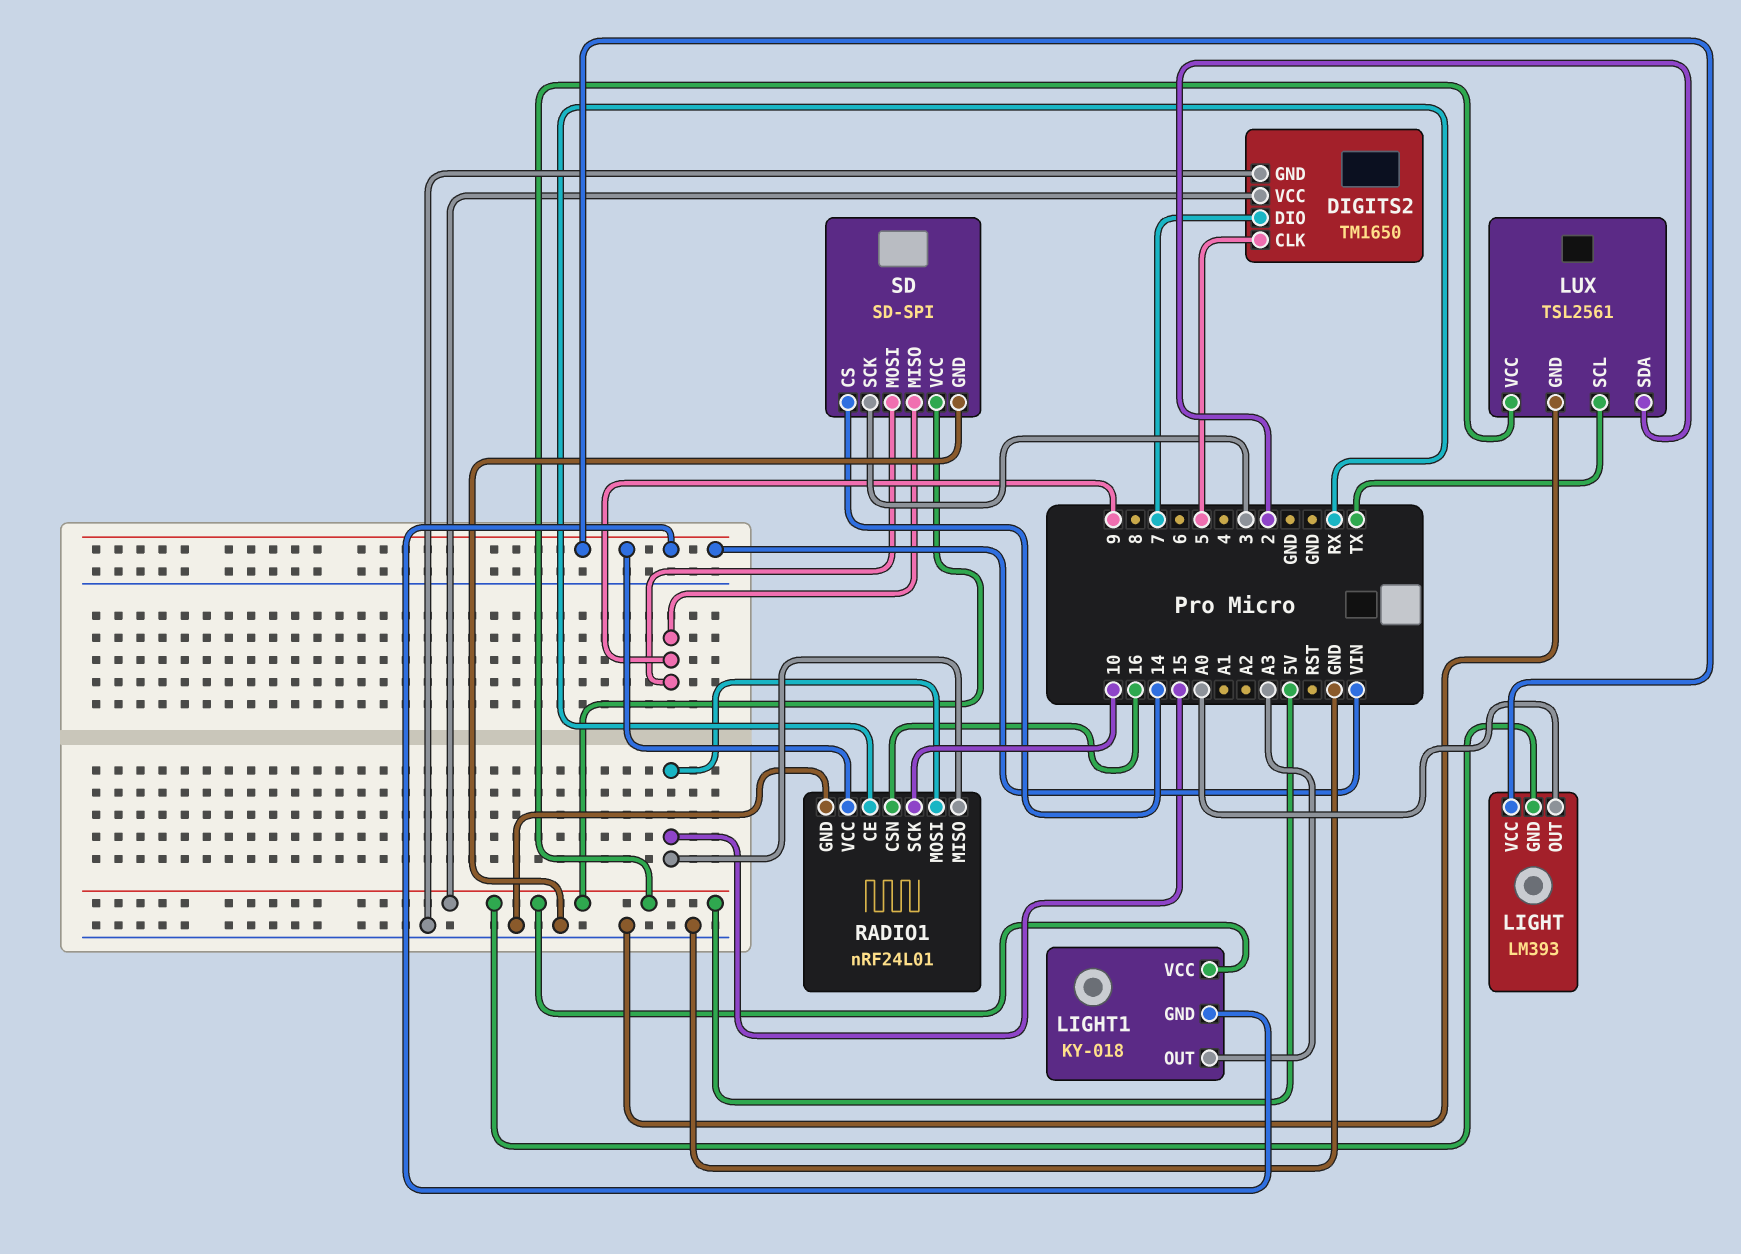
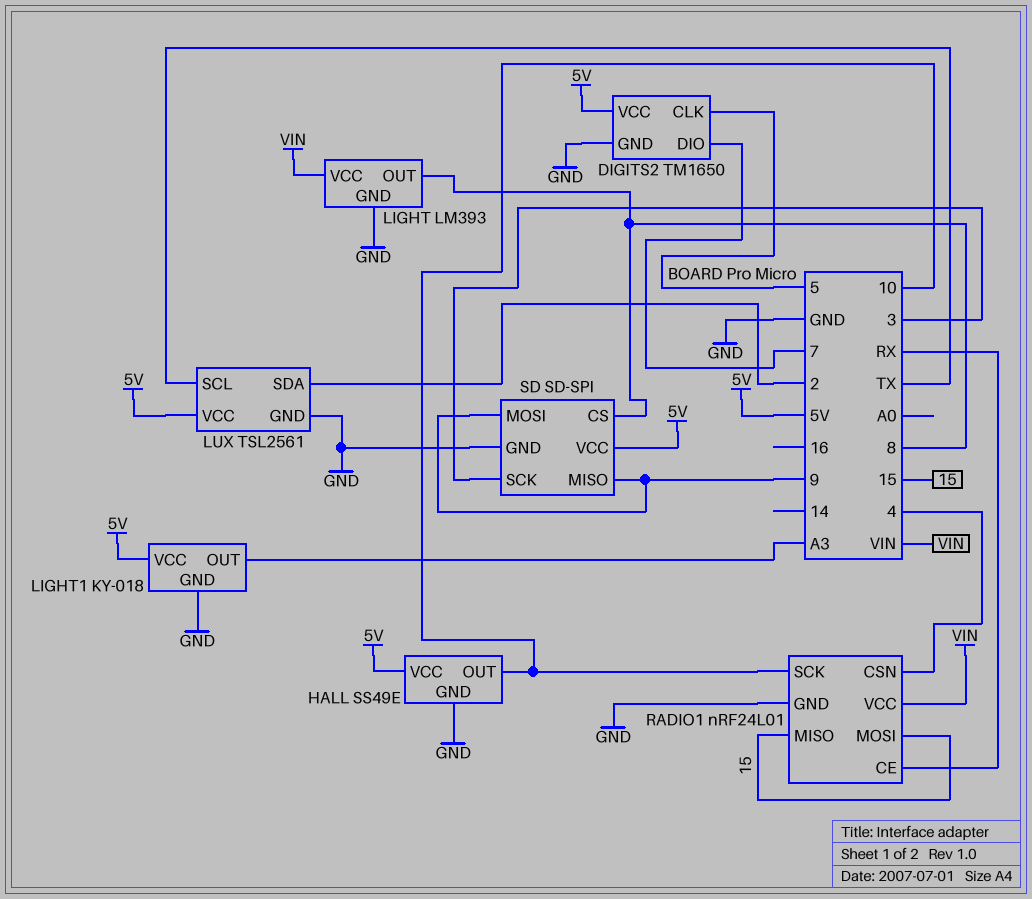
HALL: none -> SS49E
HALL pin GND: none -> GND
HALL pin OUT: none -> 10
HALL pin VCC: none -> 5V
LIGHT pin GND: 5V -> GND
LIGHT pin OUT: A0 -> 8
LIGHT1 pin GND: VIN -> GND
RADIO1 pin CSN: 16 -> 4
SD pin CS: 14 -> 8

